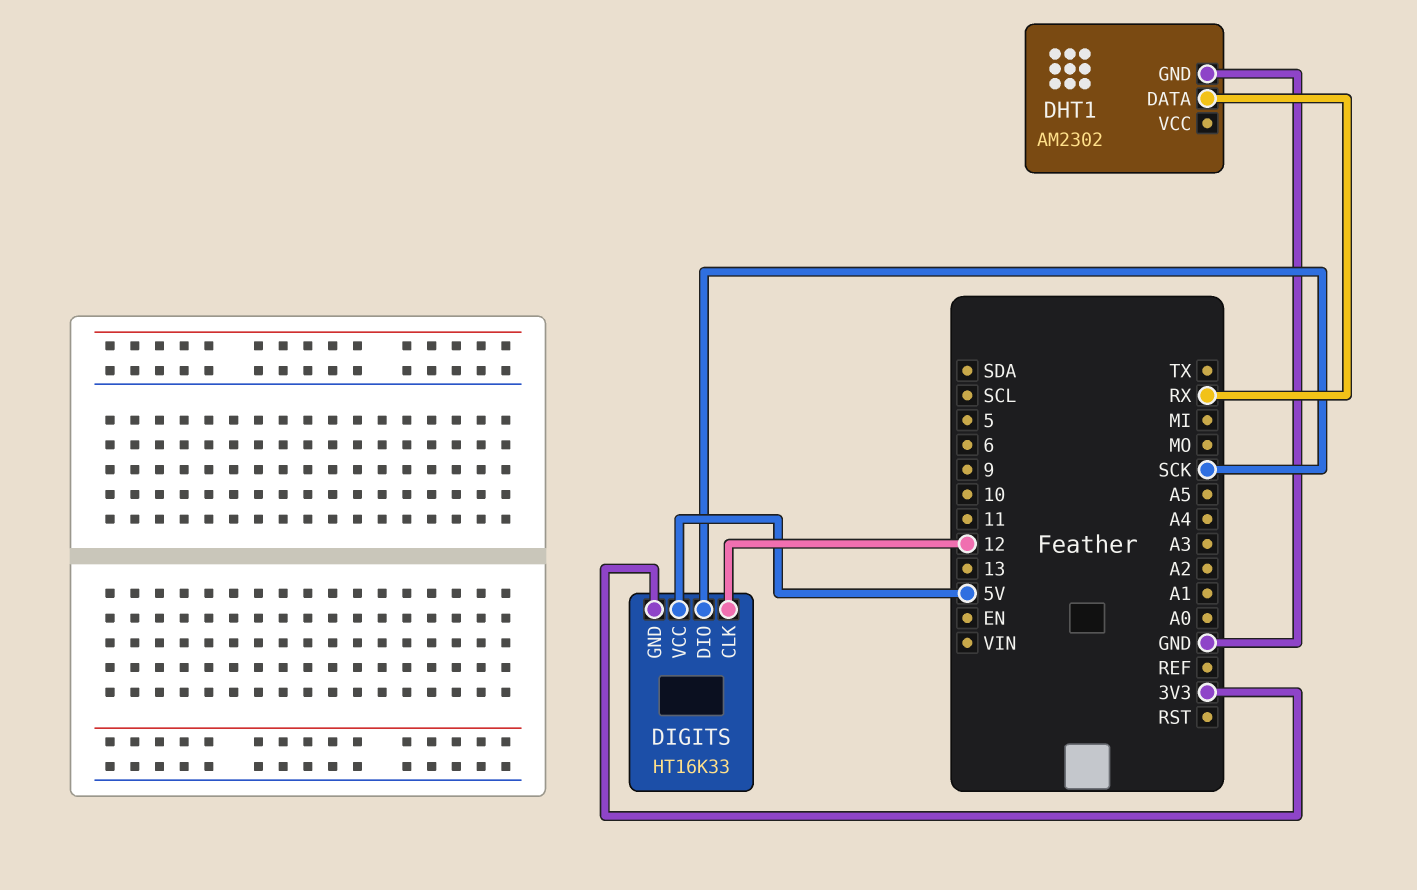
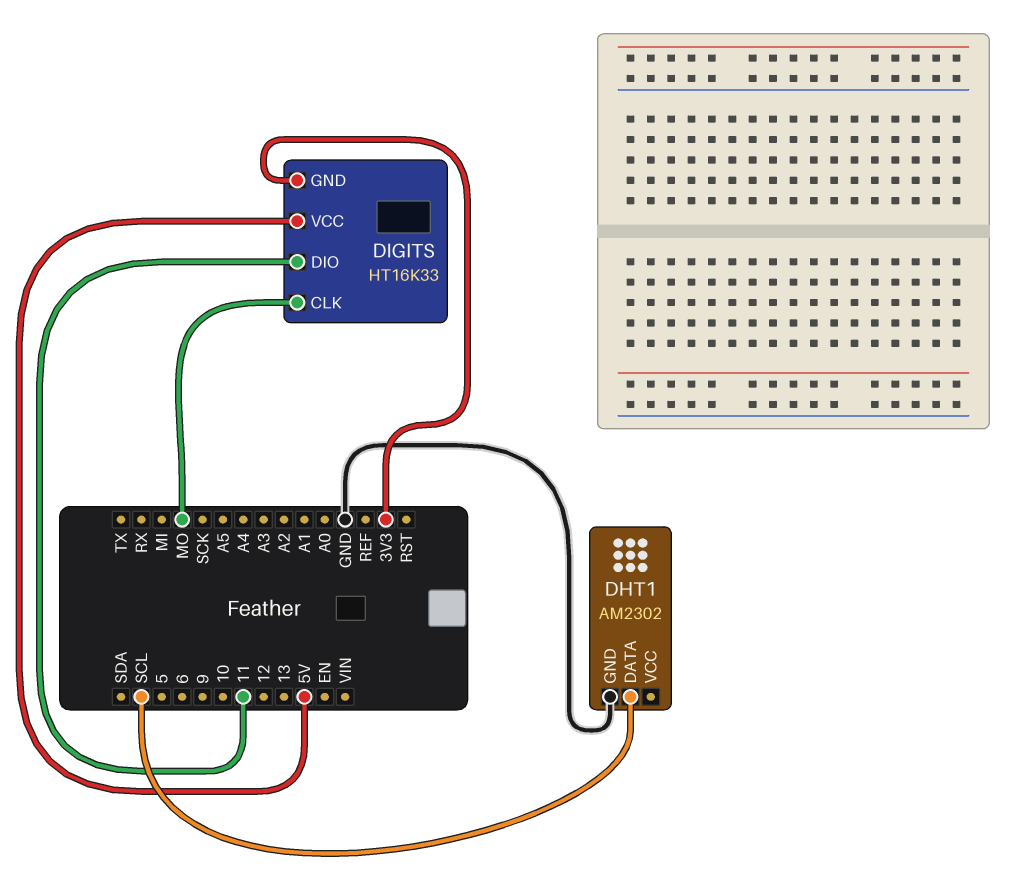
DHT1 pin DATA: RX -> SCL
DIGITS pin CLK: 12 -> MO
DIGITS pin DIO: SCK -> 11

